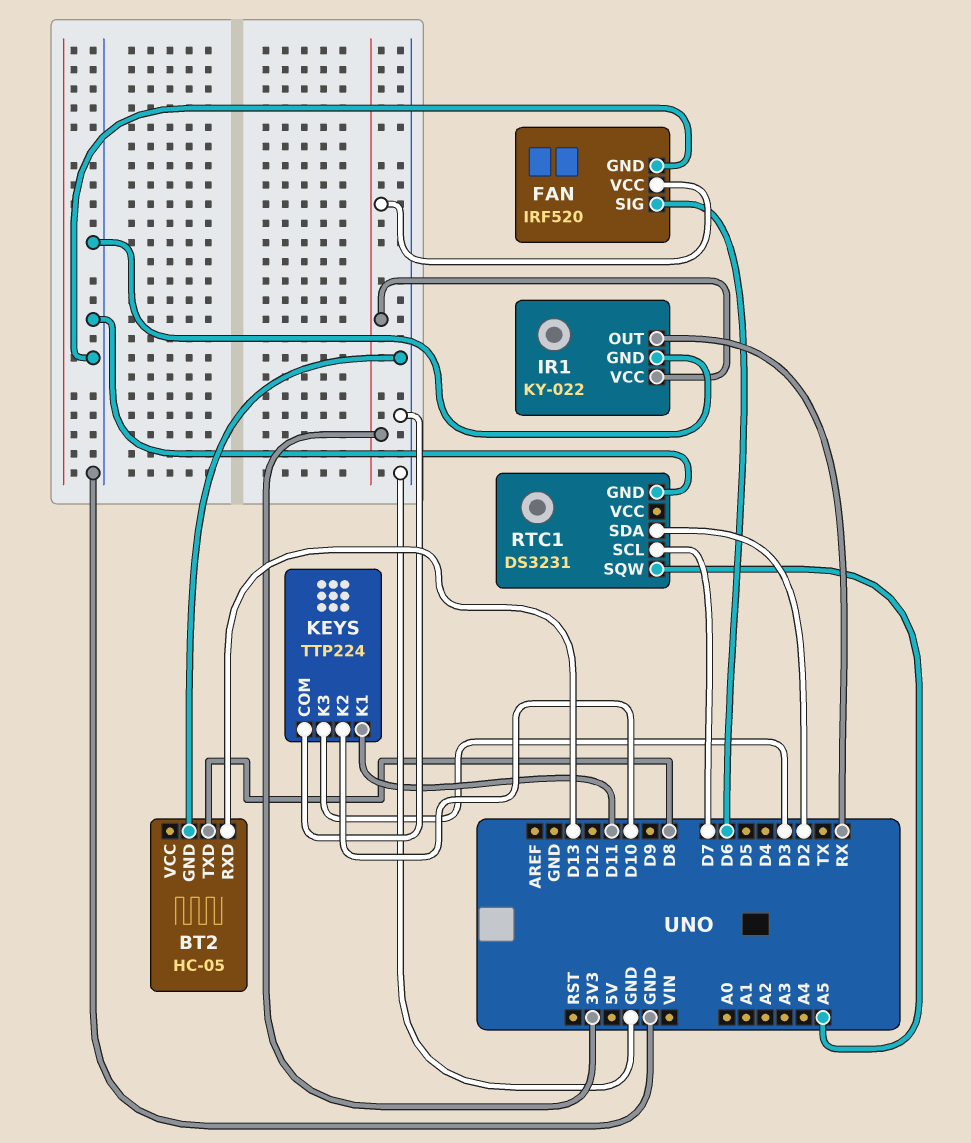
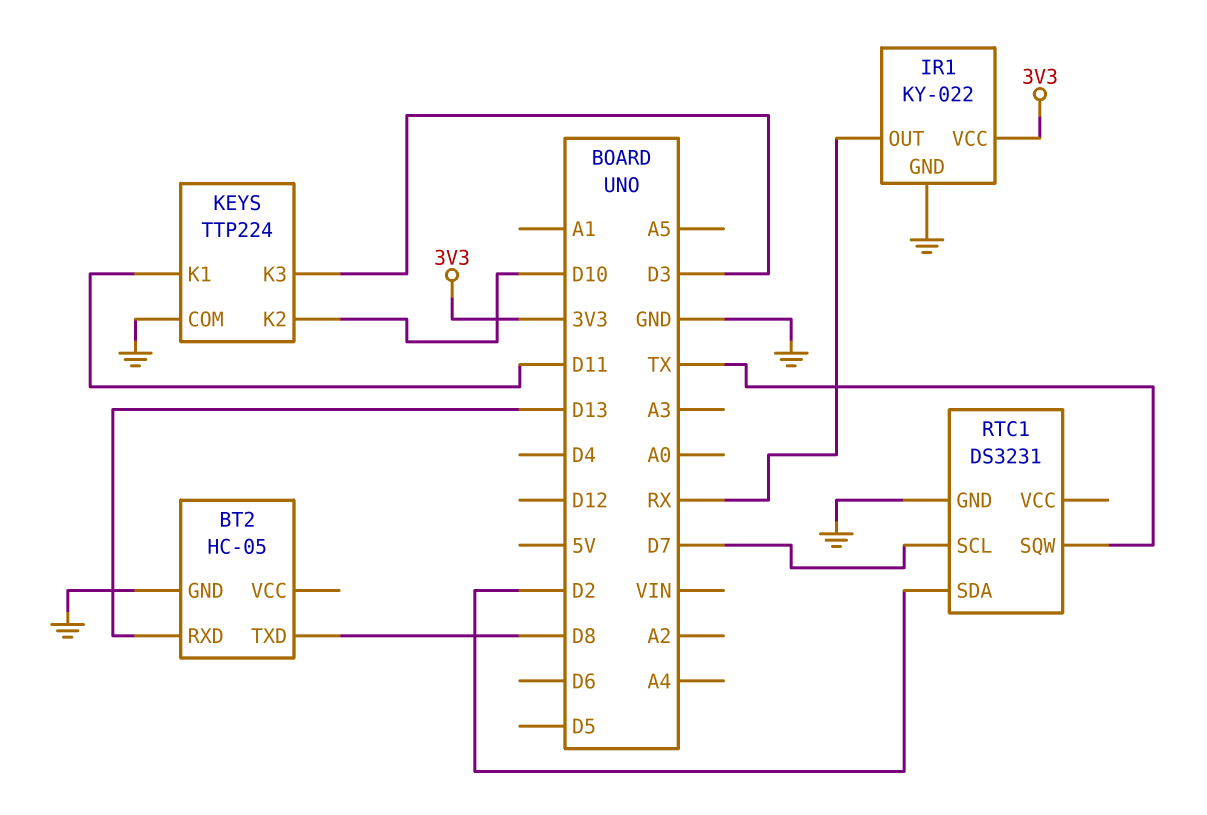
FAN: IRF520 -> none
FAN pin GND: GND -> none
FAN pin SIG: D6 -> none
FAN pin VCC: 3V3 -> none
RTC1 pin SQW: A5 -> TX

